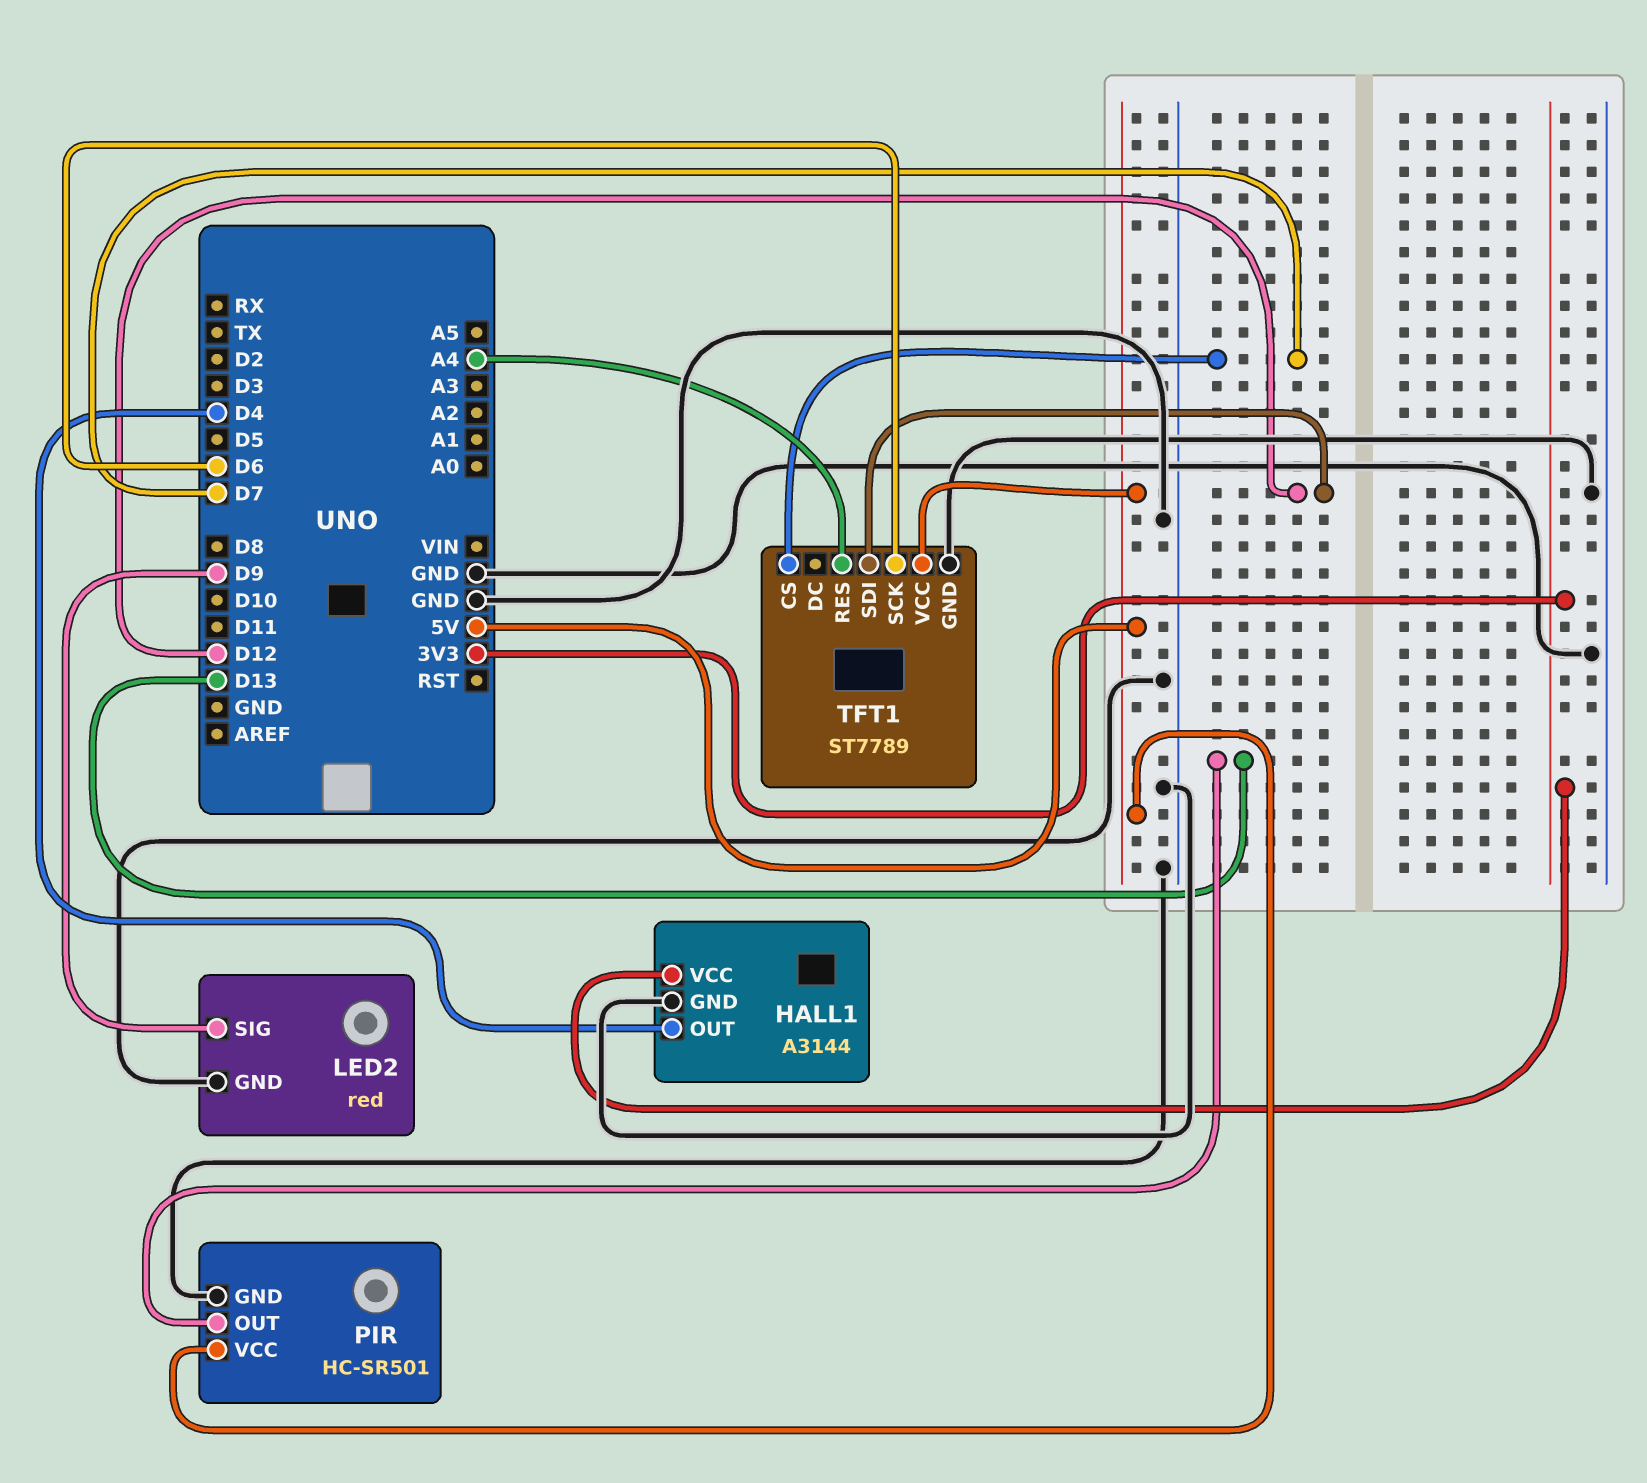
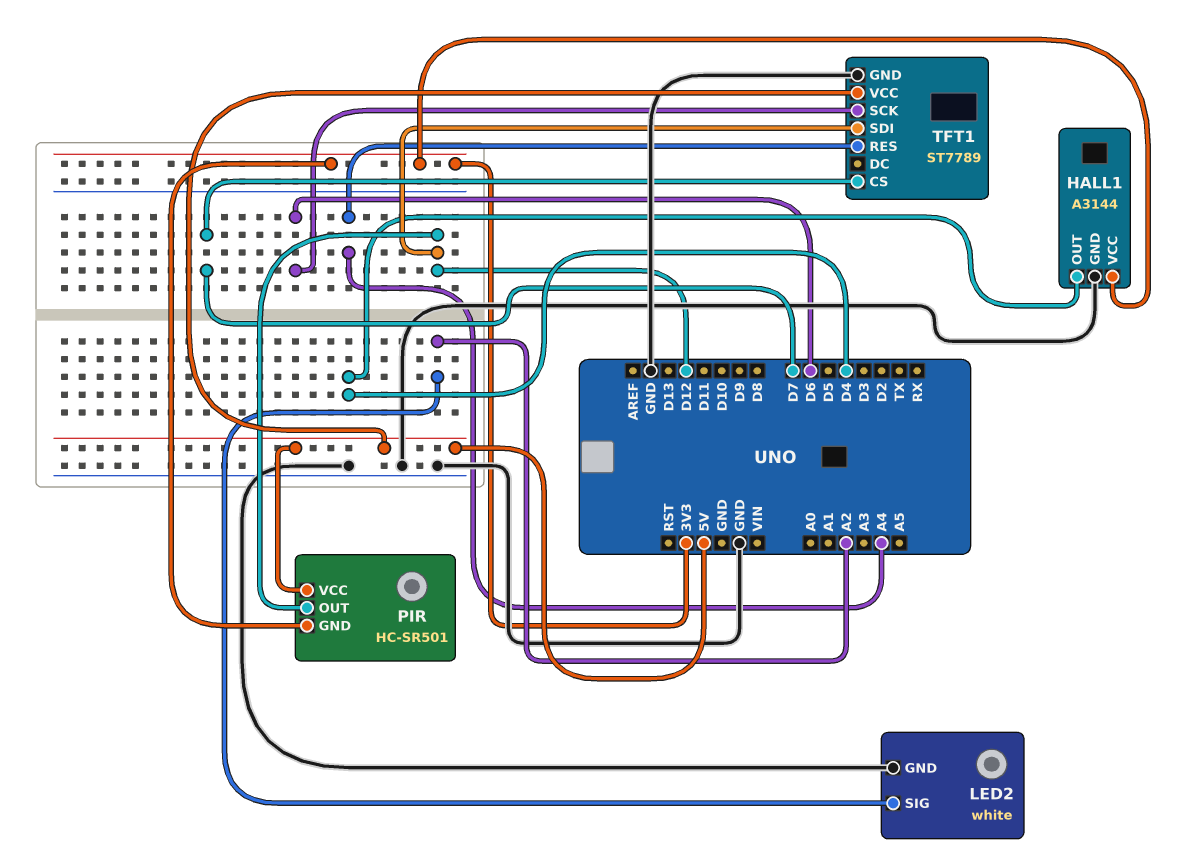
LED2: red -> white
LED2 pin SIG: D9 -> A2
PIR pin GND: GND -> 3V3
PIR pin OUT: D13 -> D12

